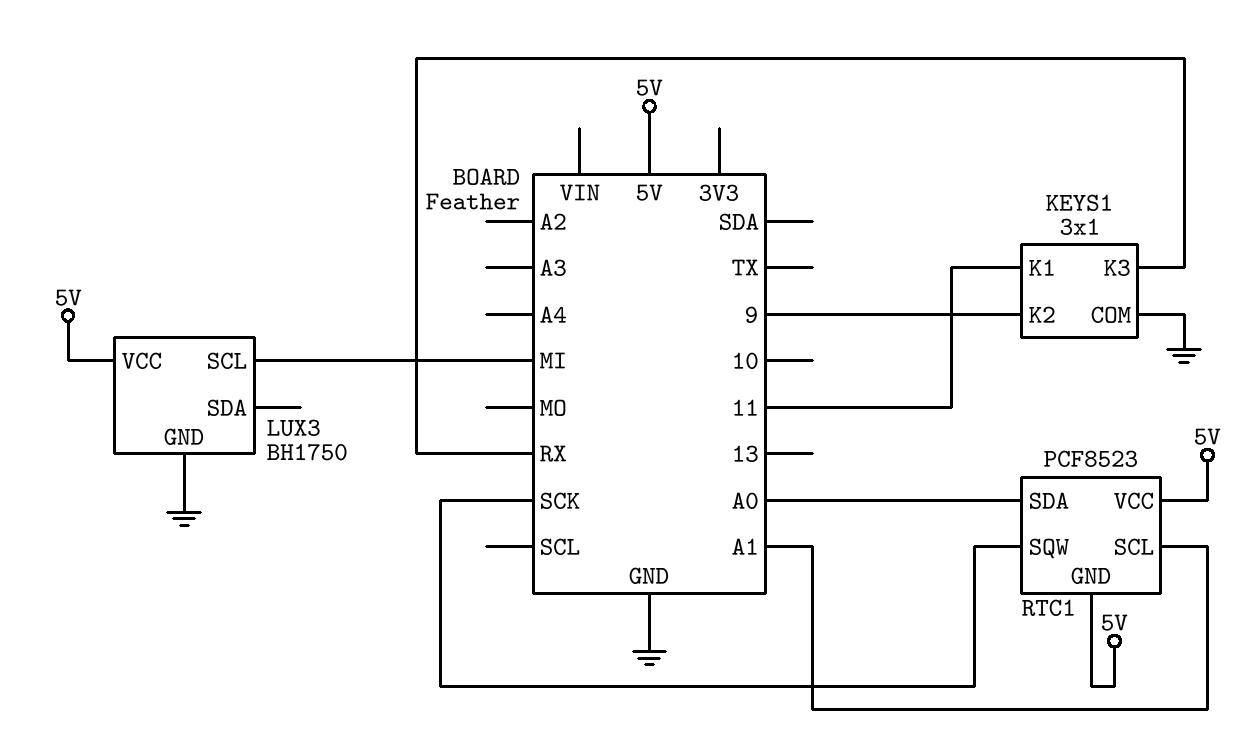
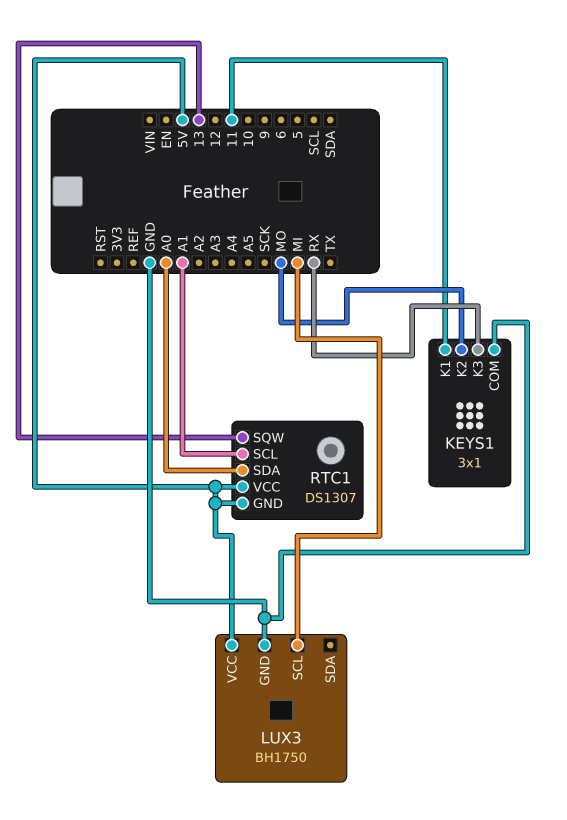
KEYS1 pin K2: 9 -> MO
RTC1: PCF8523 -> DS1307
RTC1 pin SQW: SCK -> 13

